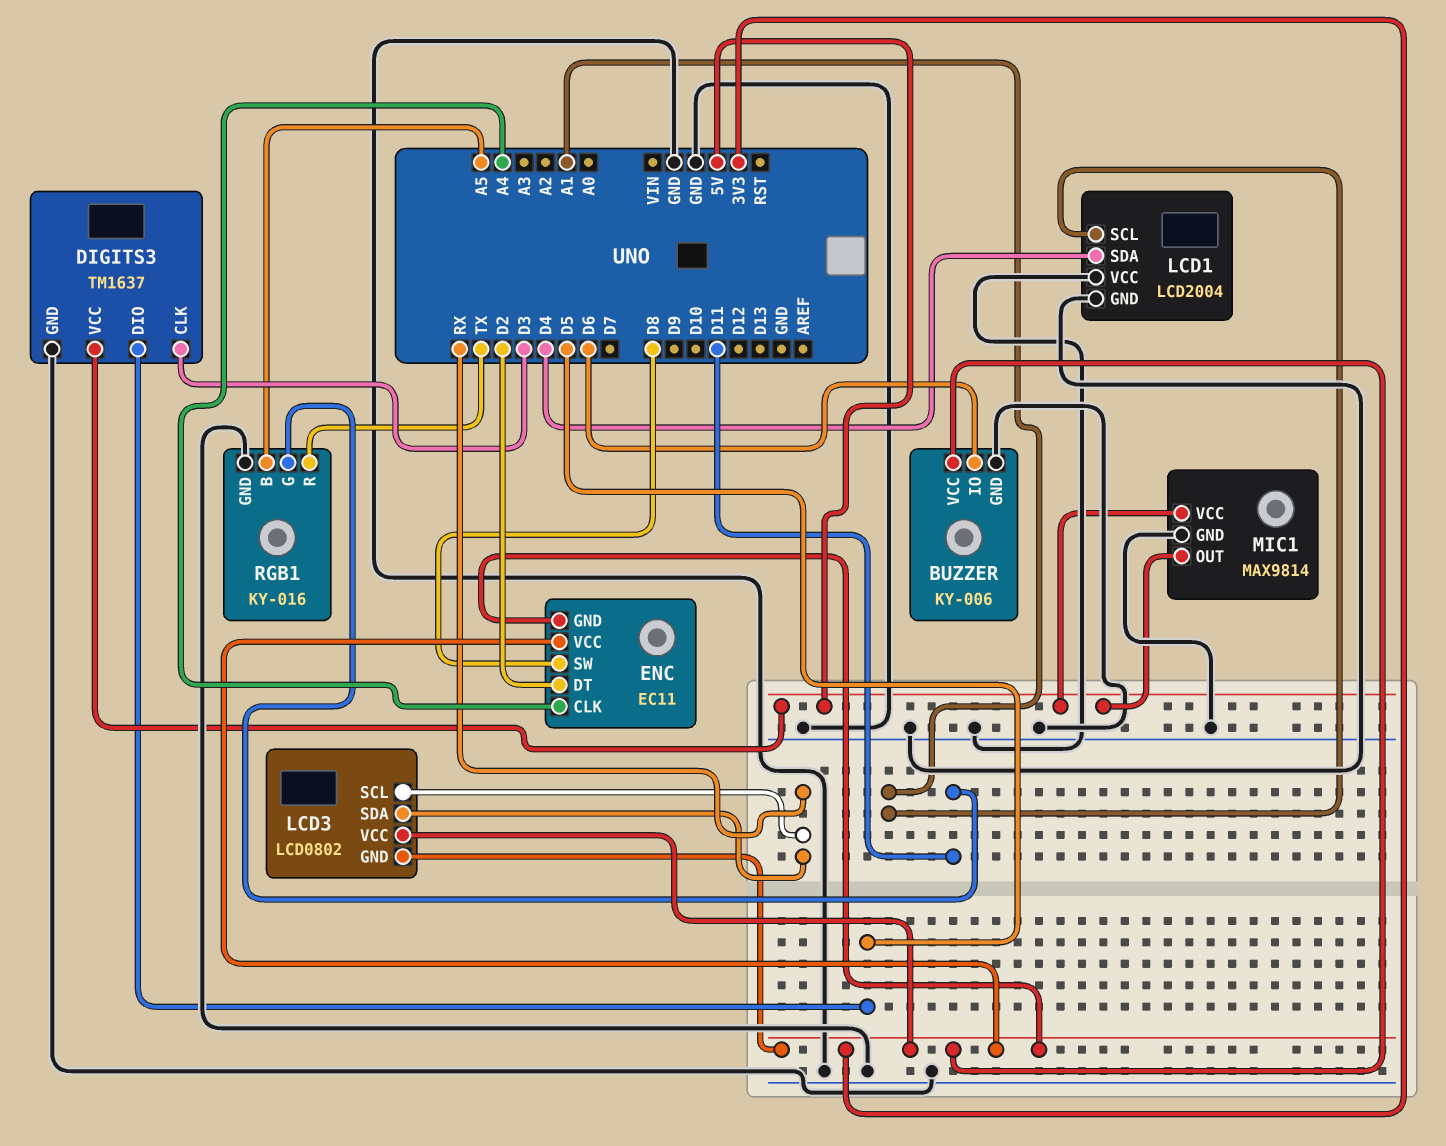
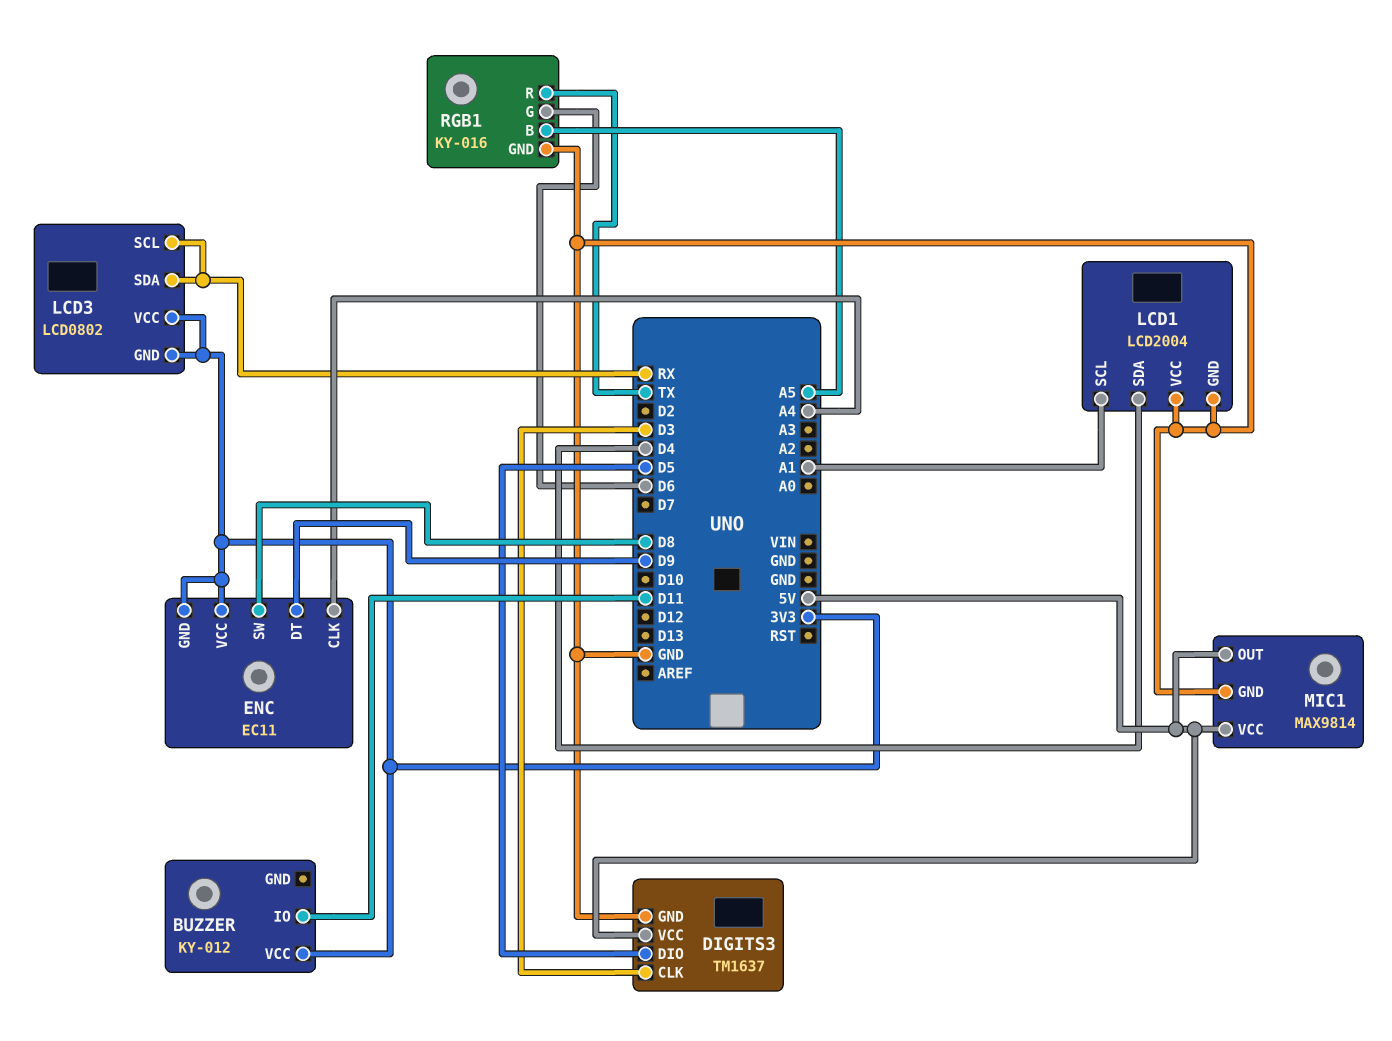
BUZZER: KY-006 -> KY-012
BUZZER pin GND: GND -> none
BUZZER pin IO: D6 -> D11
ENC pin DT: D2 -> D9
RGB1 pin G: D11 -> D6

